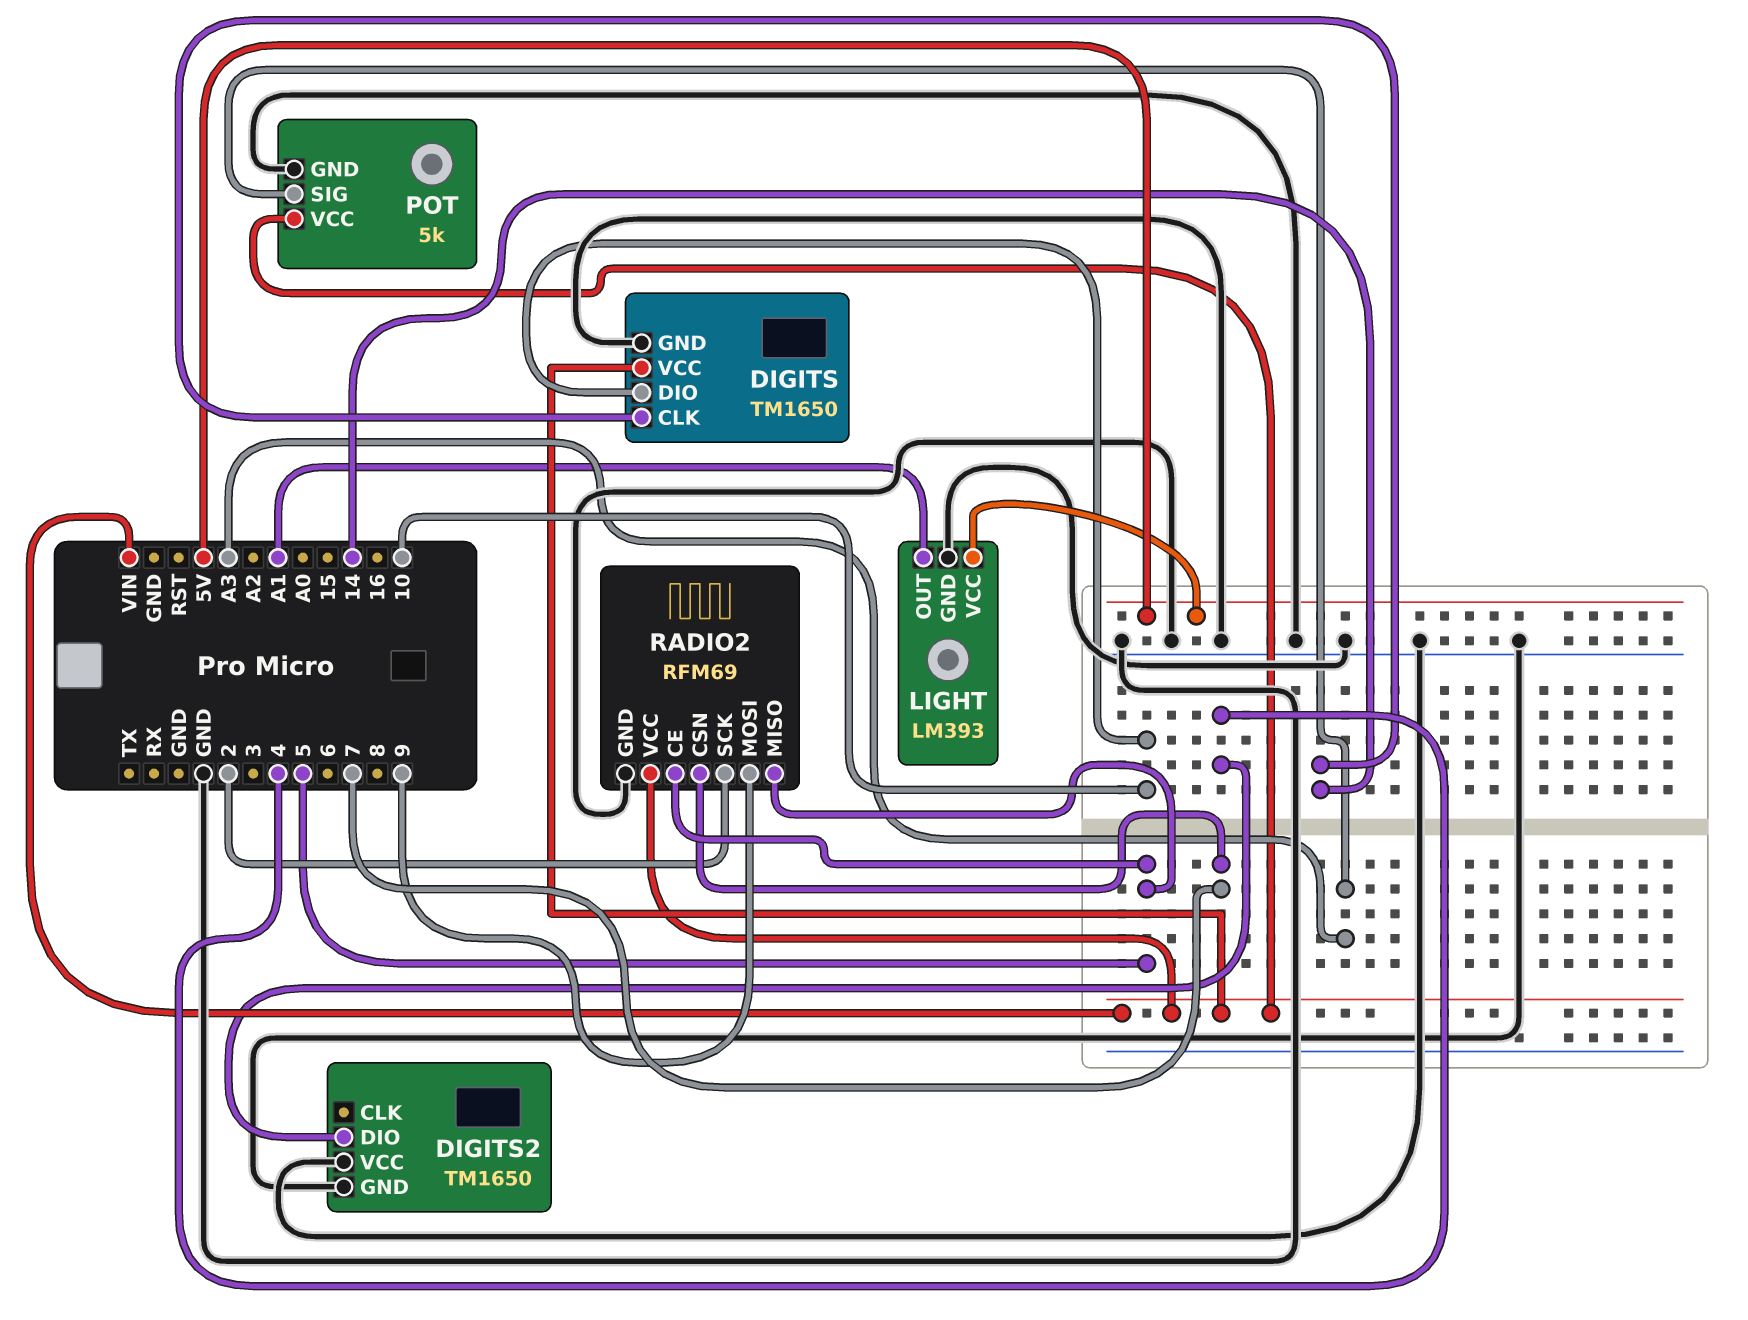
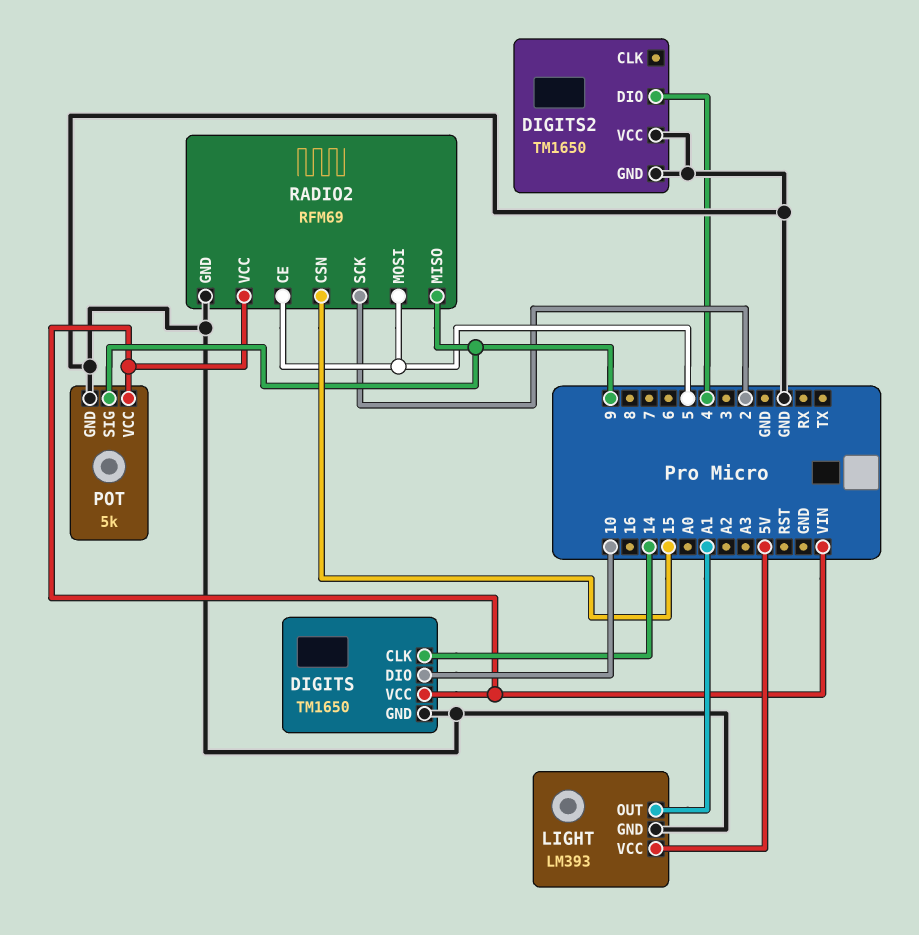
POT pin SIG: A3 -> 9
RADIO2 pin CSN: 7 -> 15
RADIO2 pin MISO: 5 -> 9
RADIO2 pin MOSI: 9 -> 5

